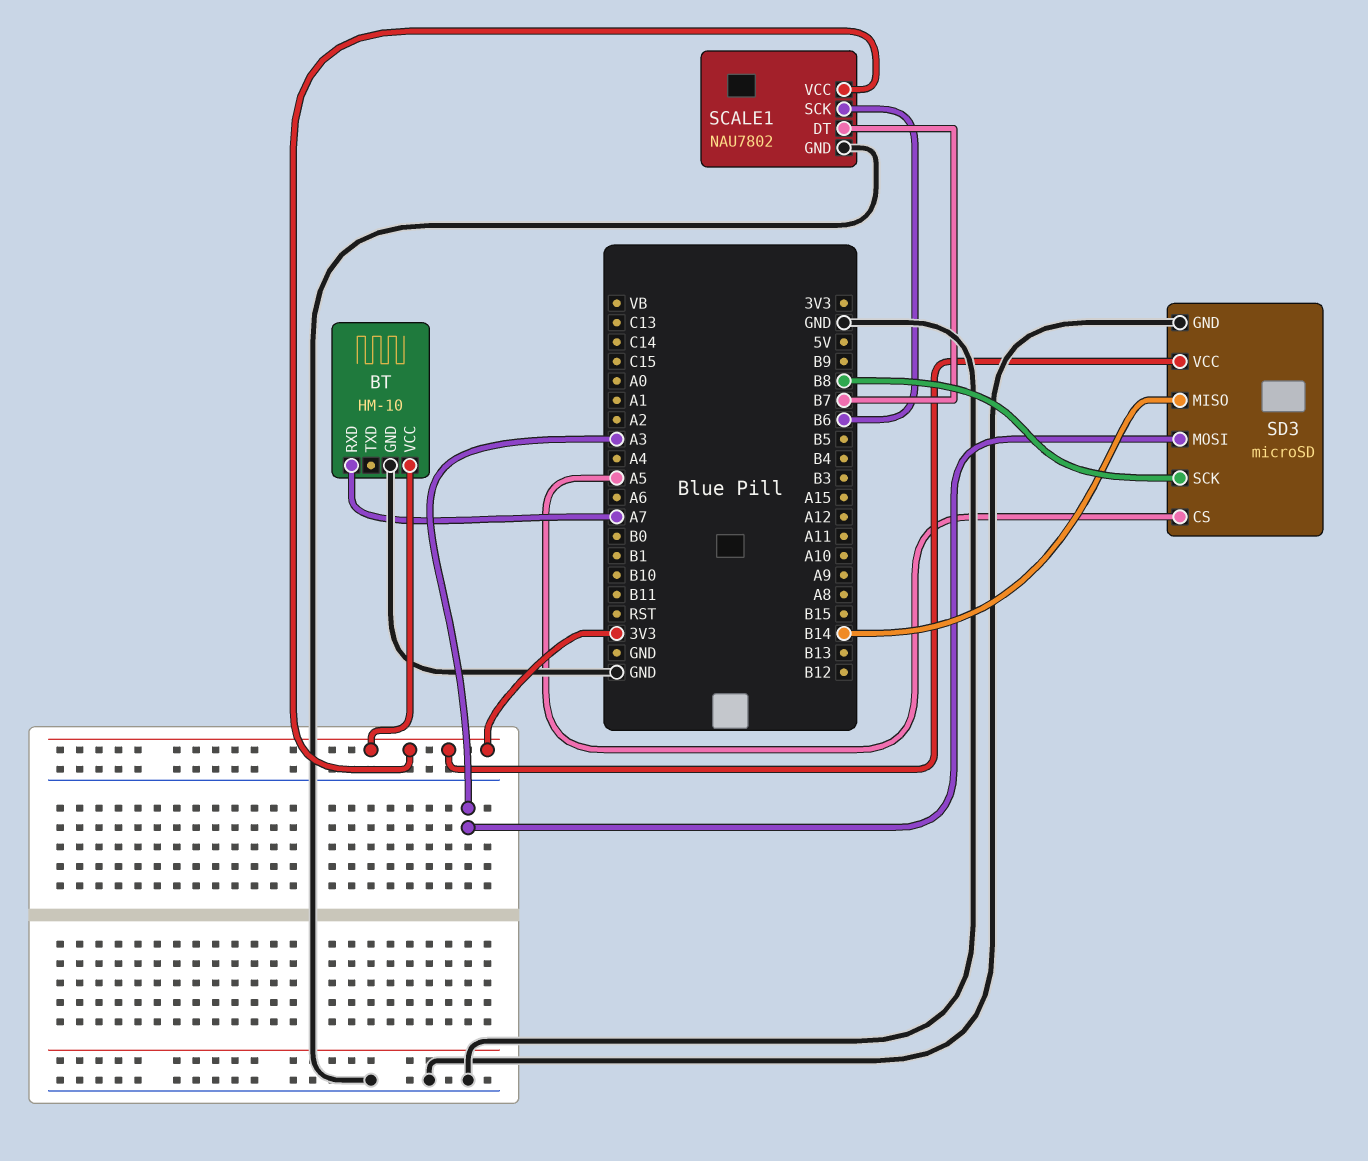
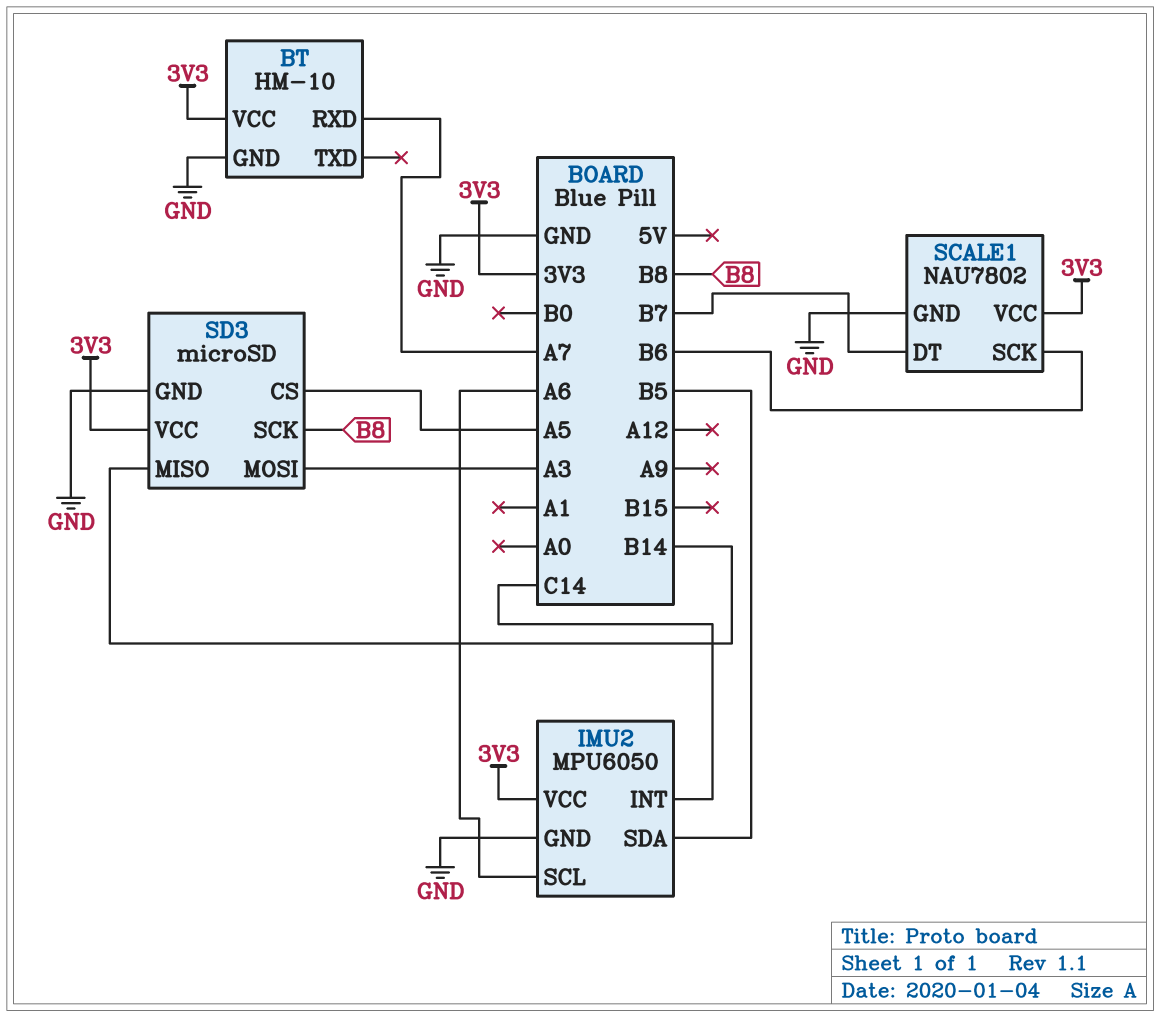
IMU2: none -> MPU6050
IMU2 pin GND: none -> GND
IMU2 pin INT: none -> C14
IMU2 pin SCL: none -> A6
IMU2 pin SDA: none -> B5
IMU2 pin VCC: none -> 3V3

